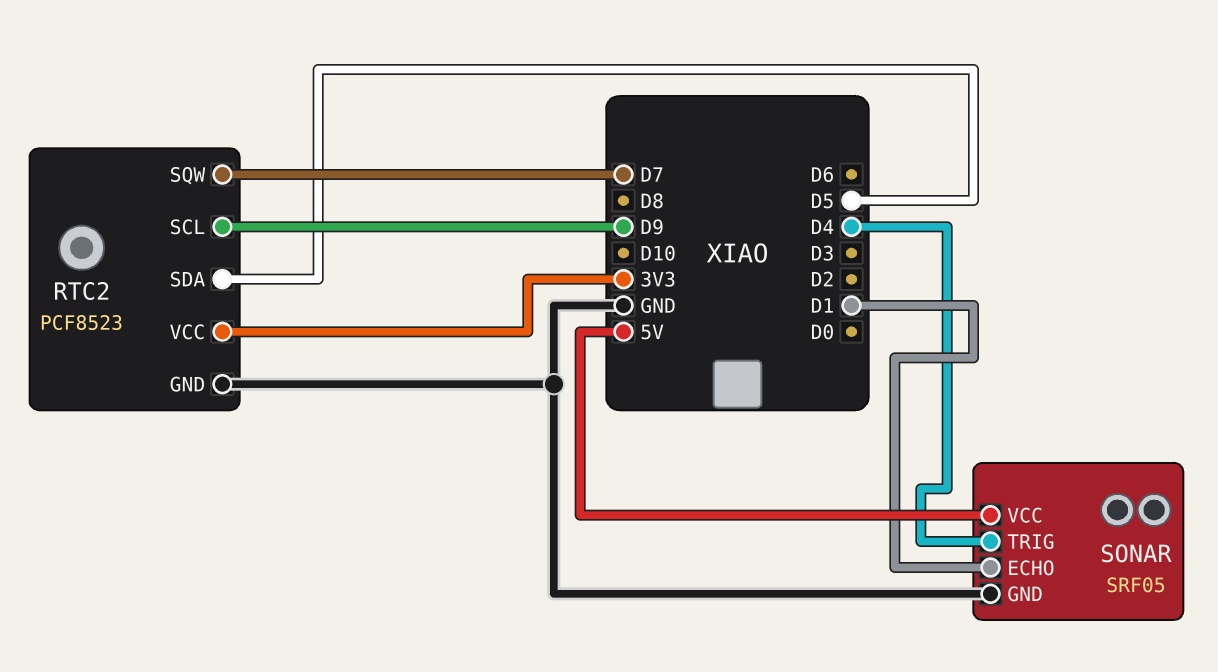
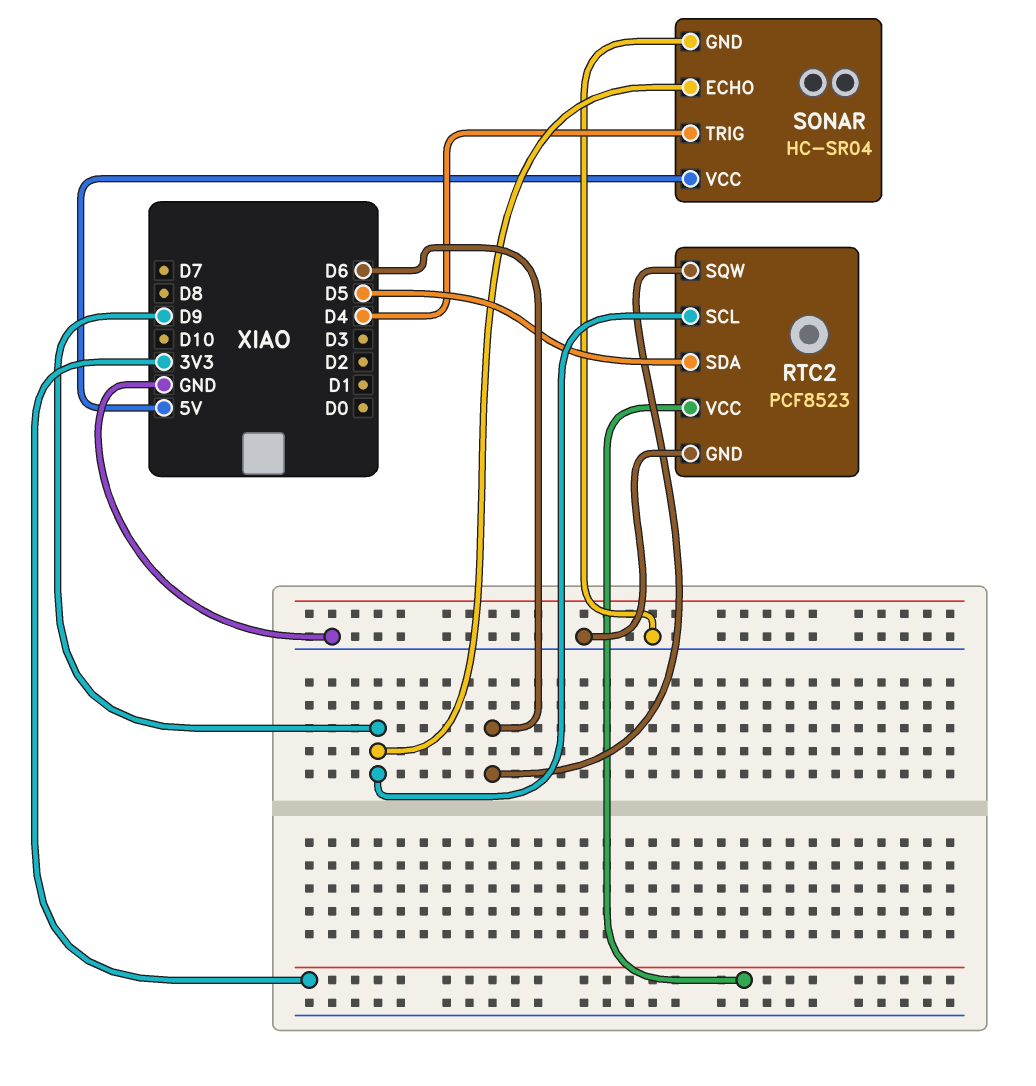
RTC2 pin SQW: D7 -> D6
SONAR: SRF05 -> HC-SR04
SONAR pin ECHO: D1 -> D9

